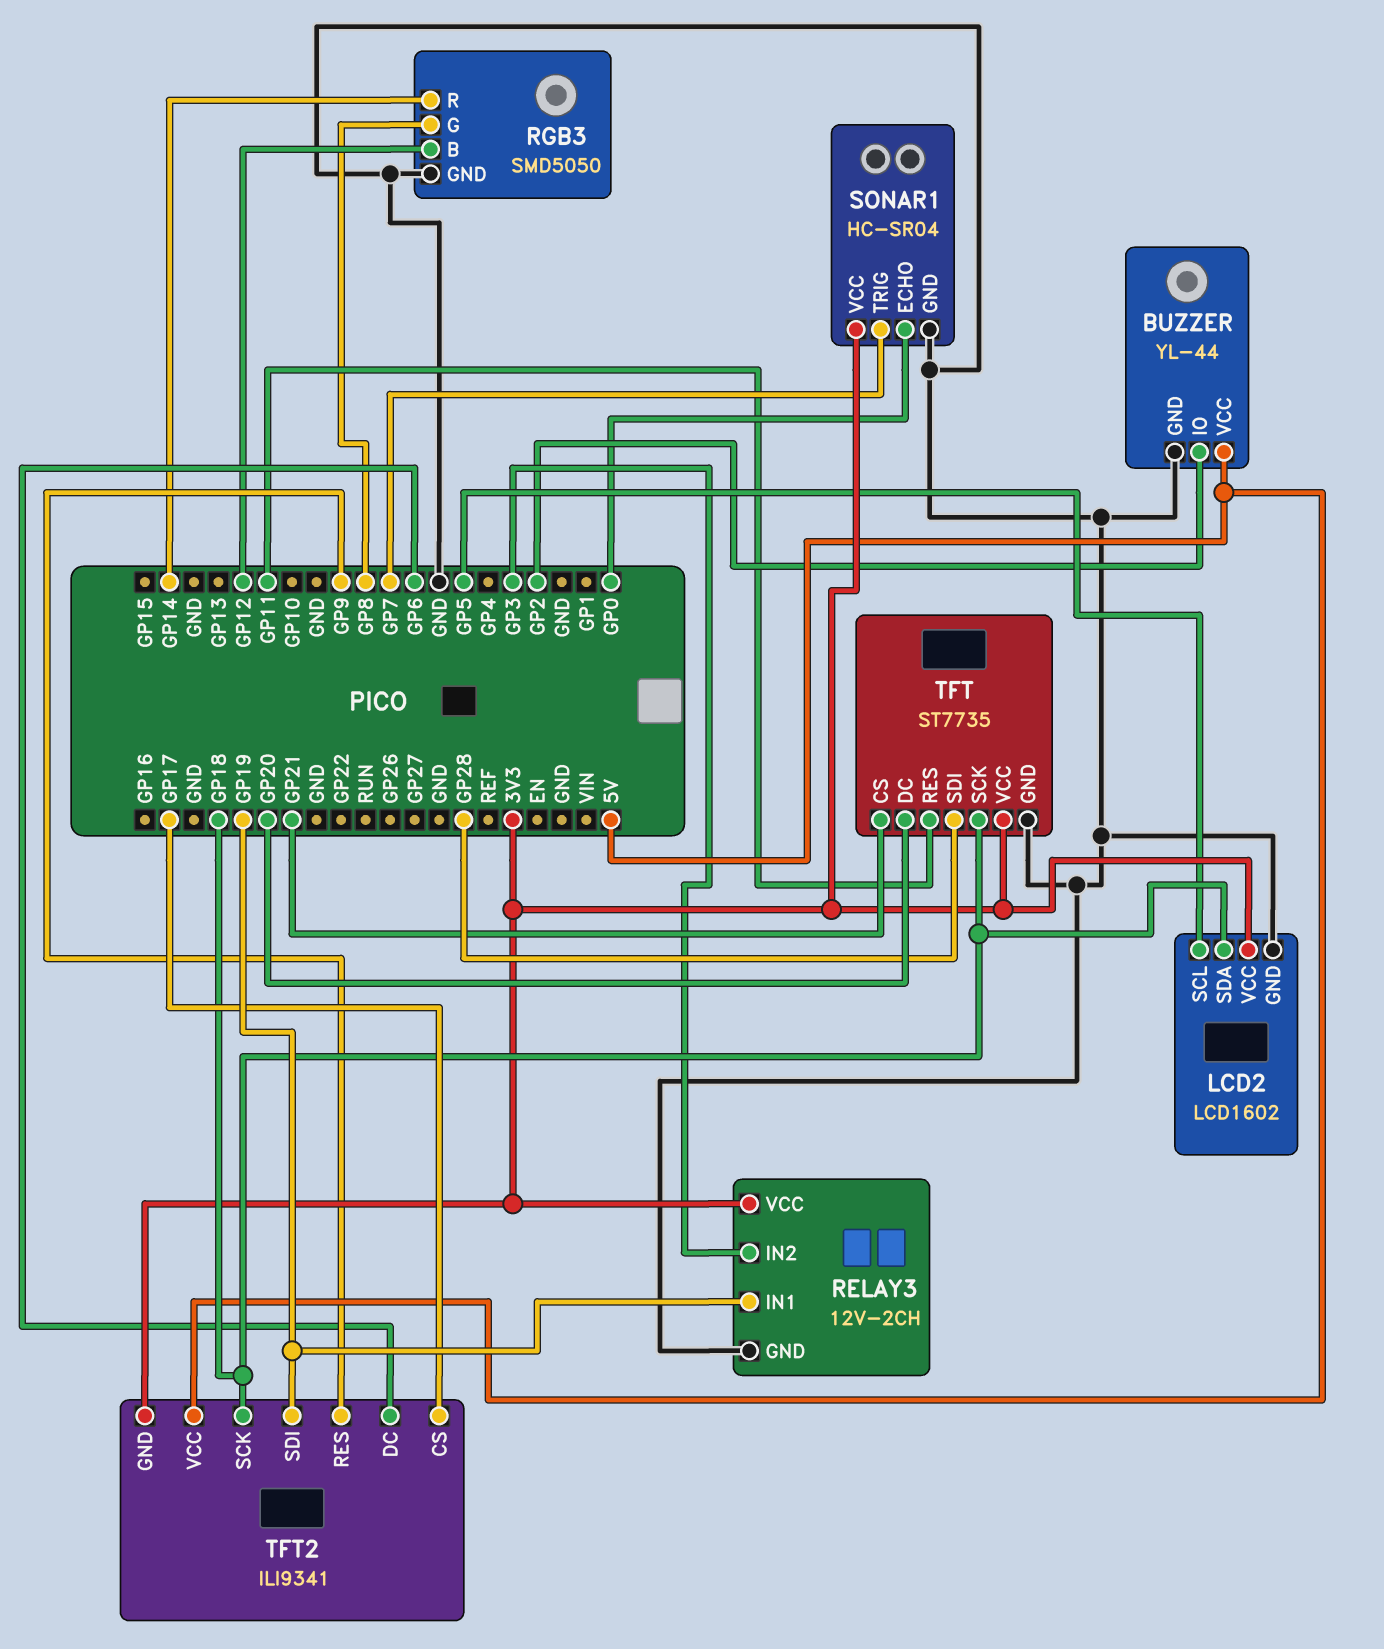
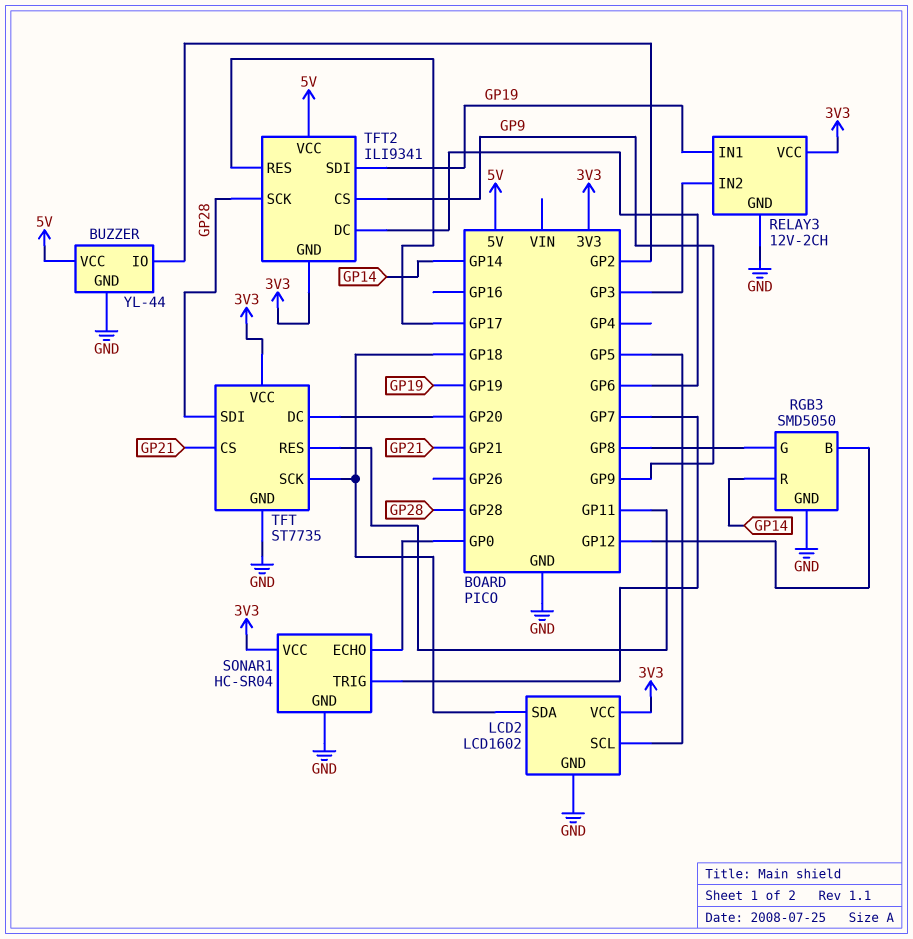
TFT2 pin CS: GP17 -> GP9
TFT2 pin RES: GP9 -> GP17
TFT2 pin SCK: GP18 -> GP28

